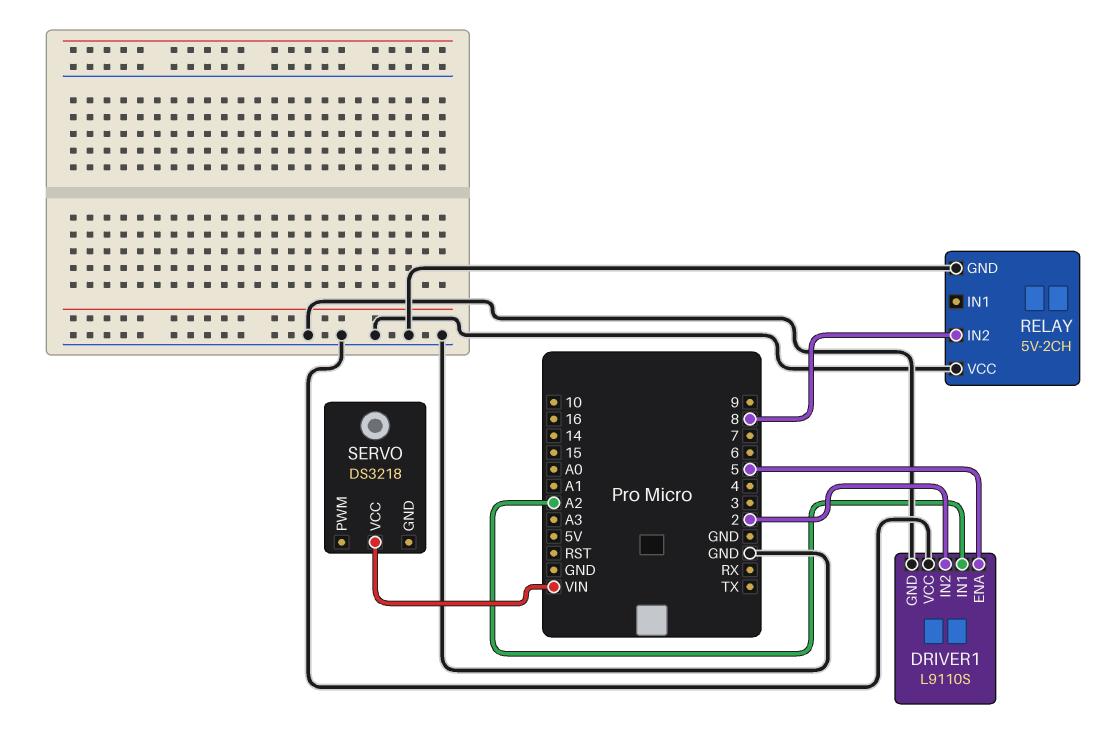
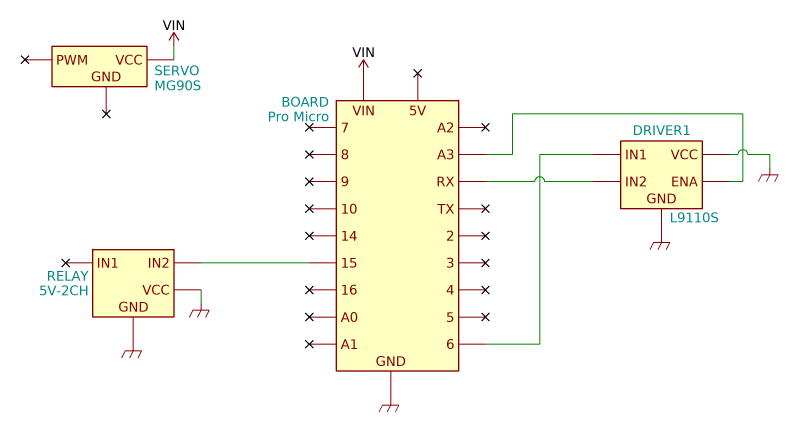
DRIVER1 pin ENA: 5 -> A3
DRIVER1 pin IN1: A2 -> 6
DRIVER1 pin IN2: 2 -> RX
RELAY pin IN2: 8 -> 15
SERVO: DS3218 -> MG90S

